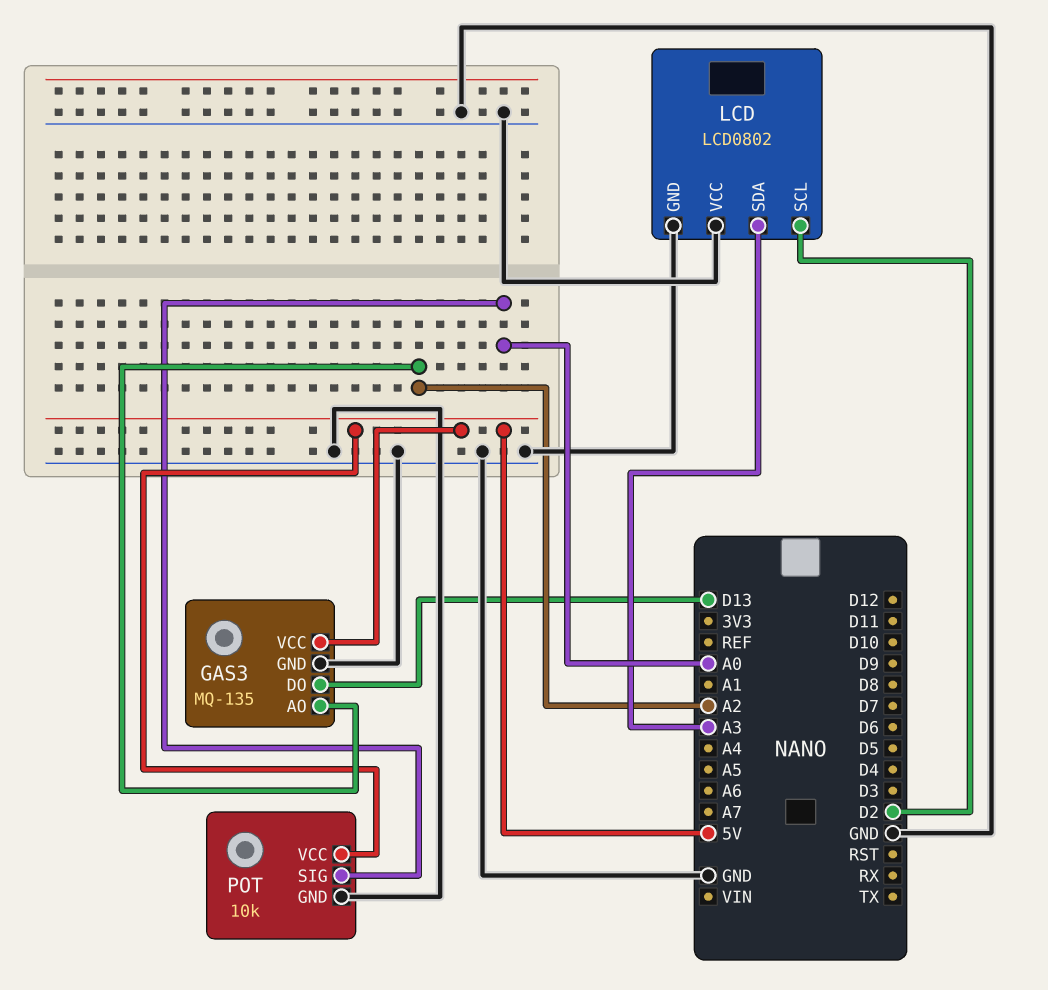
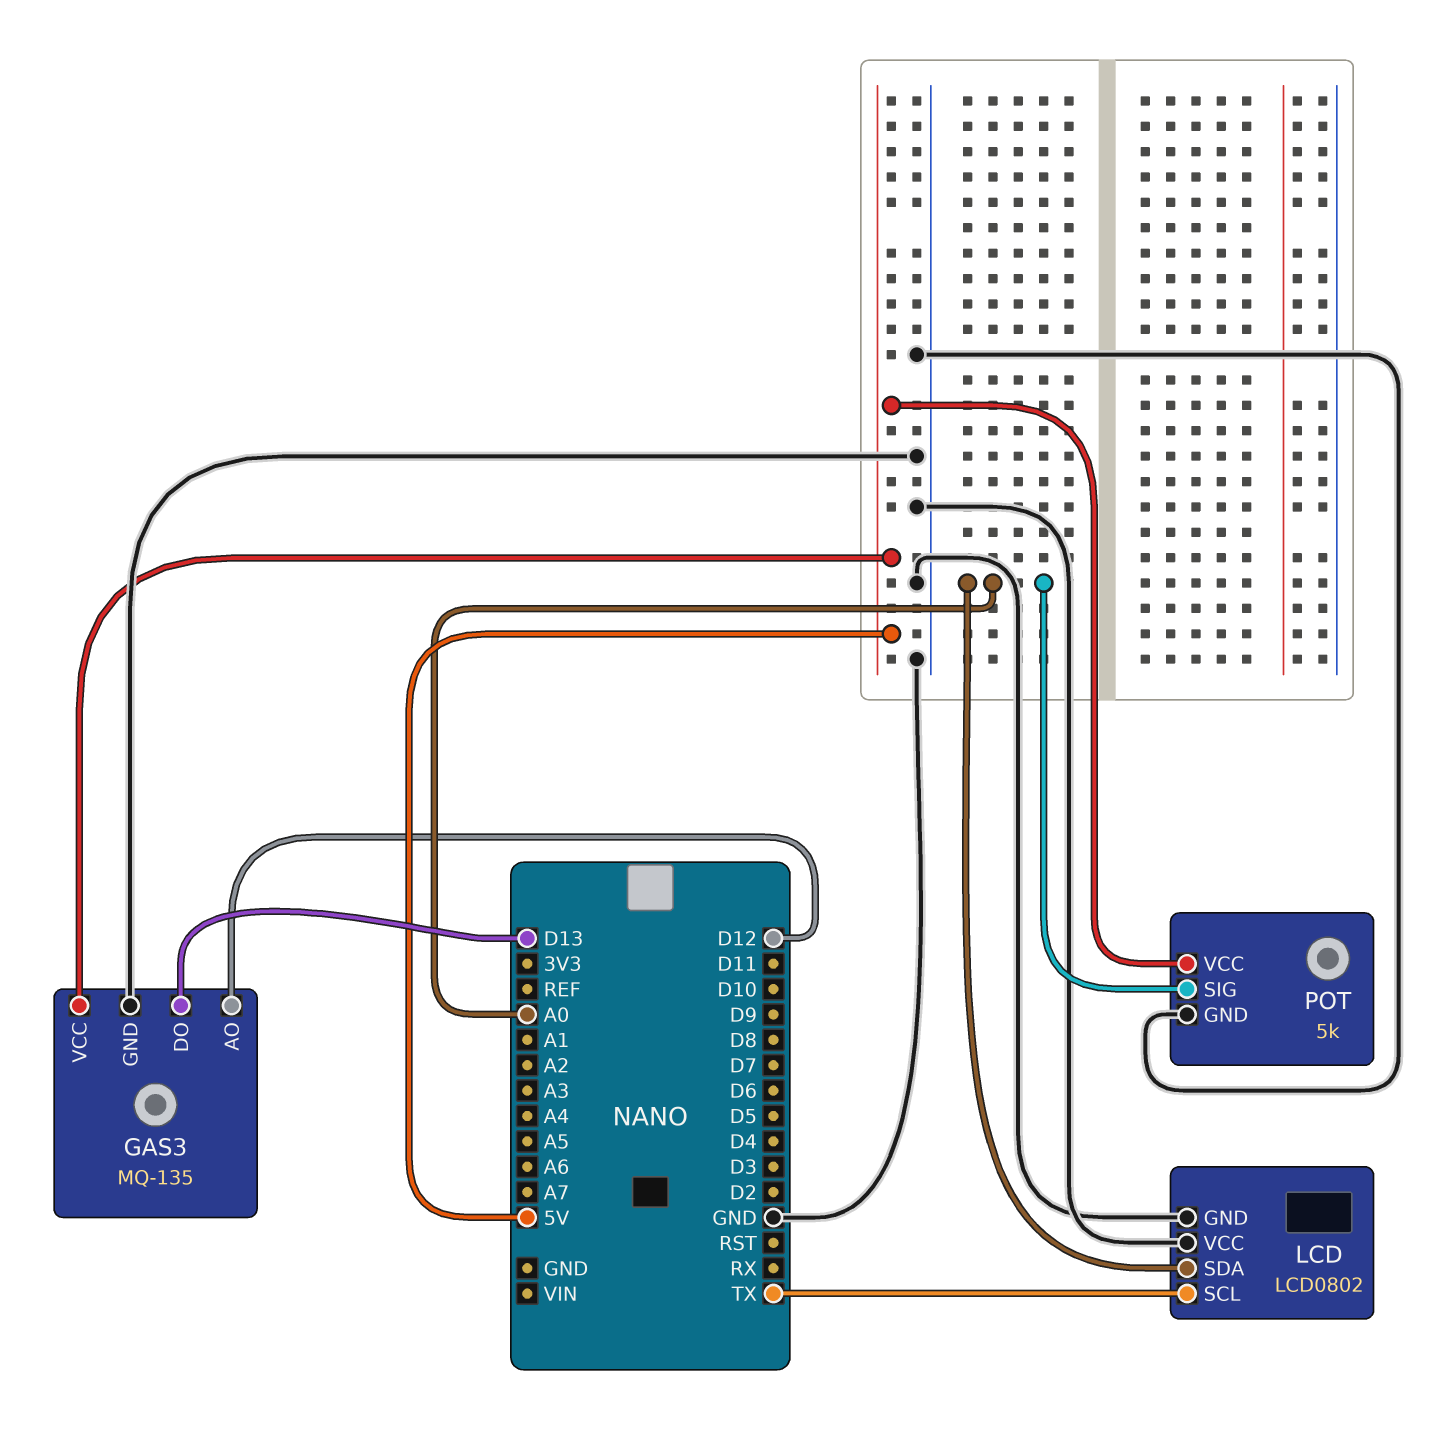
GAS3 pin AO: A2 -> D12
LCD pin SCL: D2 -> TX
LCD pin SDA: A3 -> A0
POT: 10k -> 5k

